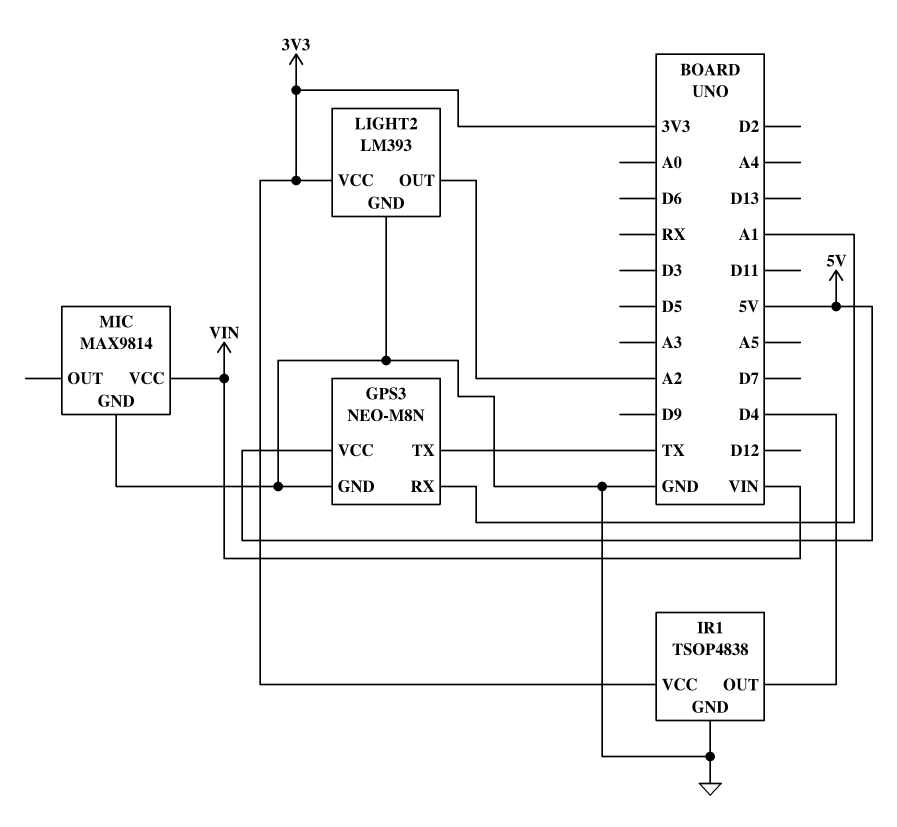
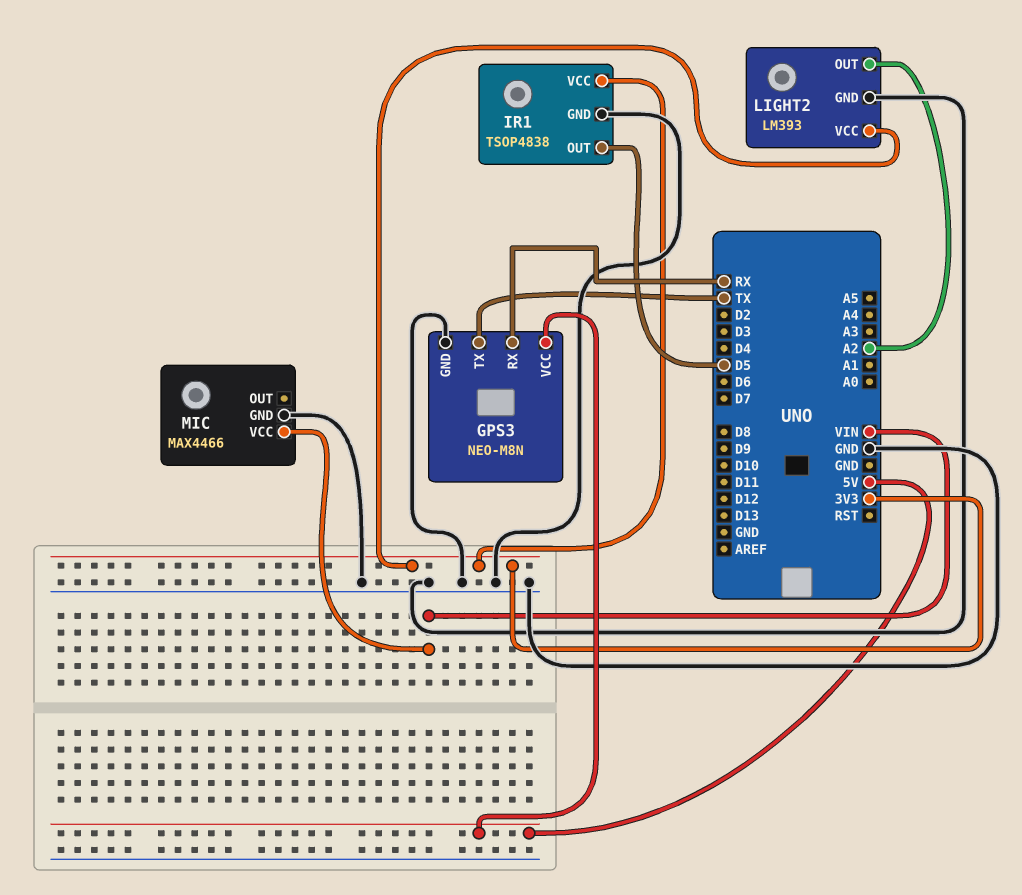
GPS3 pin RX: A1 -> RX
IR1 pin OUT: D4 -> D5
MIC: MAX9814 -> MAX4466

